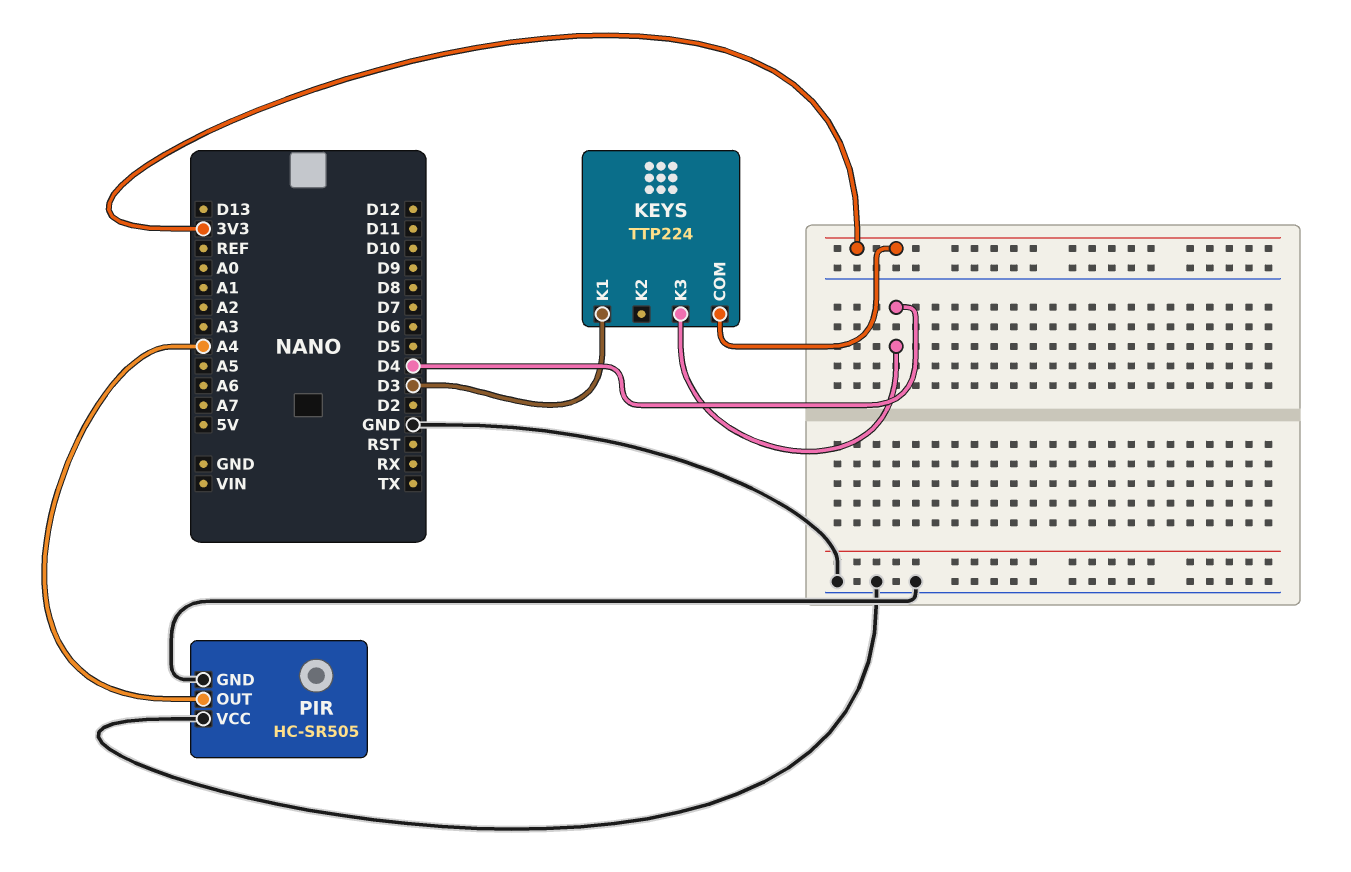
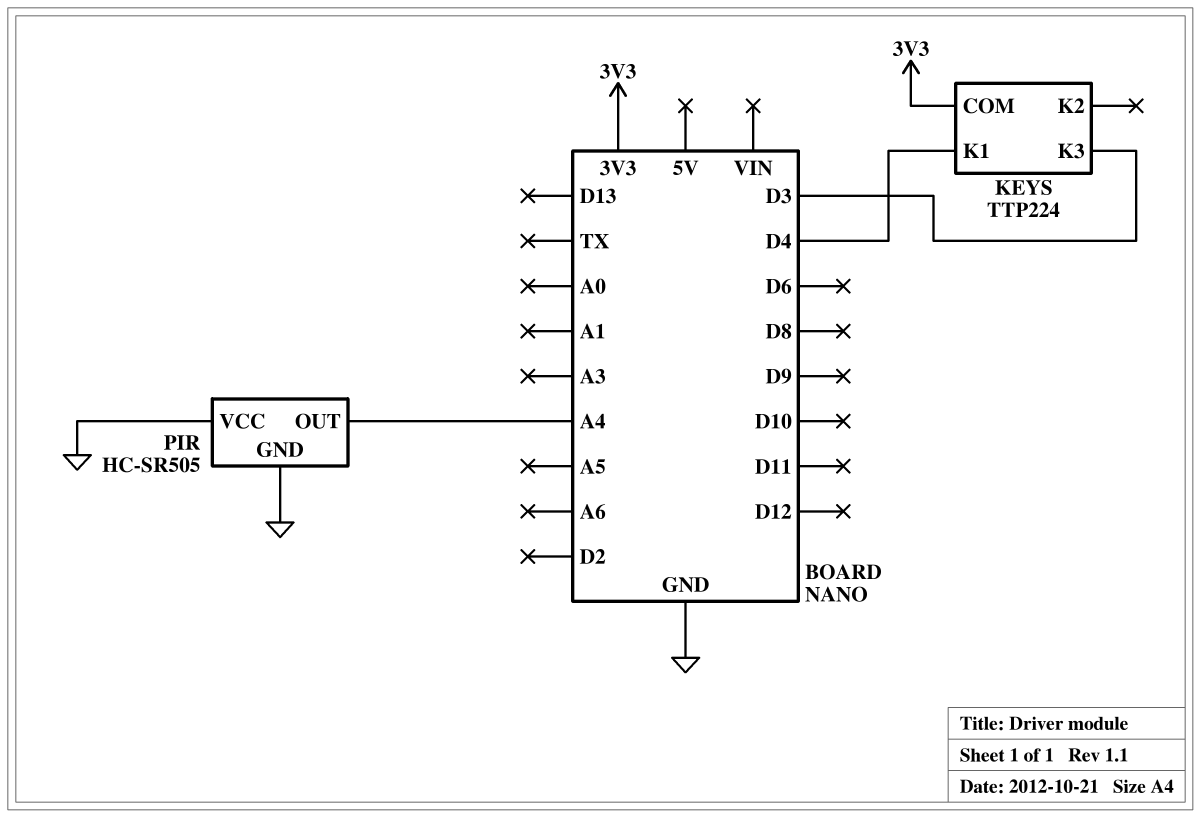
KEYS pin K1: D3 -> D4
KEYS pin K3: D4 -> D3

